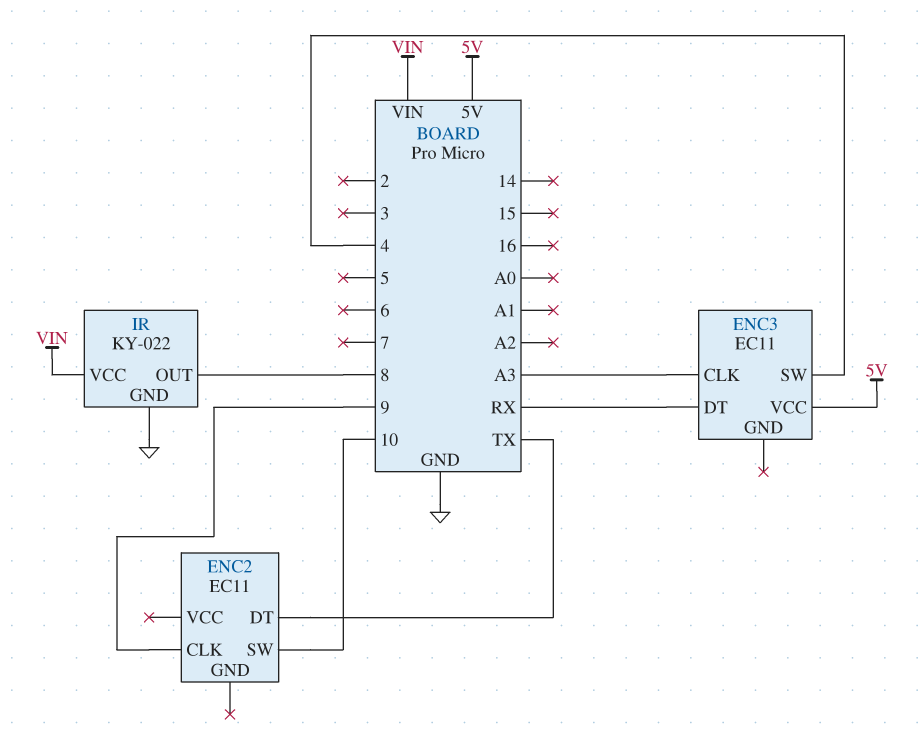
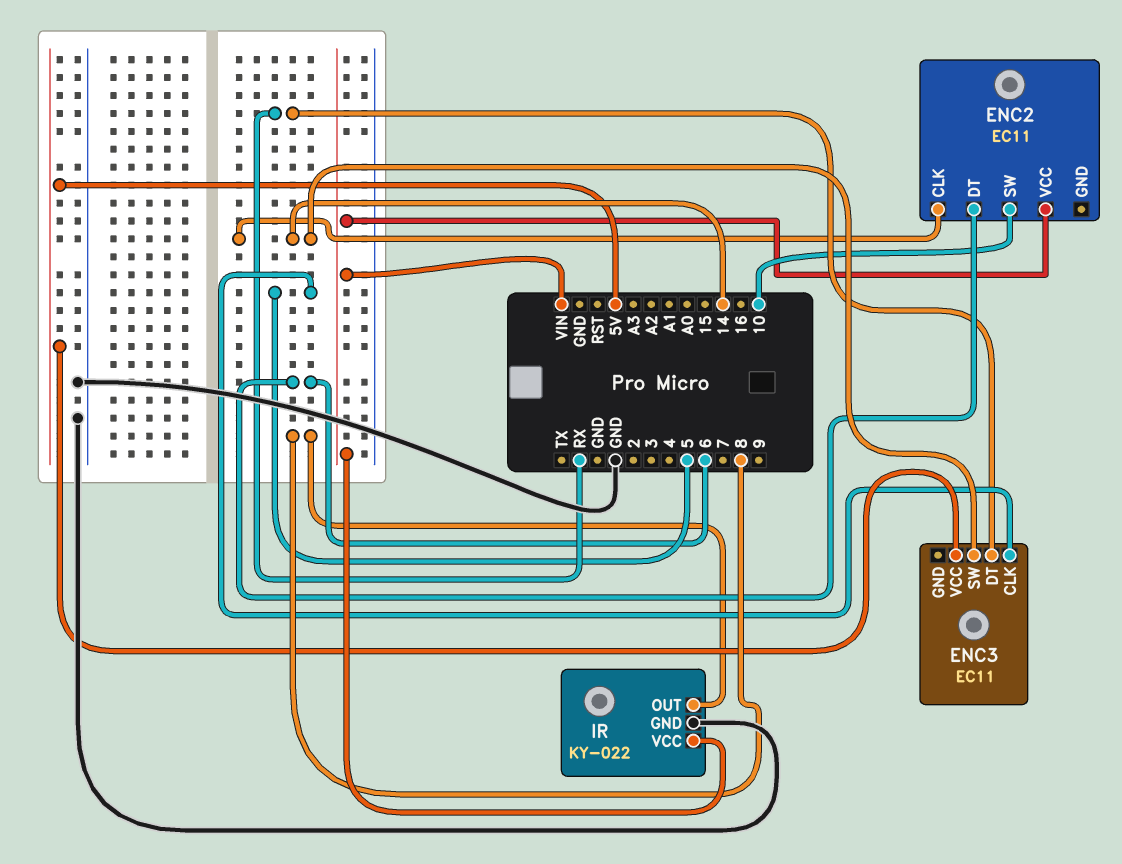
ENC2 pin CLK: 9 -> 14
ENC2 pin DT: TX -> 6
ENC2 pin VCC: none -> VIN
ENC3 pin CLK: A3 -> 5
ENC3 pin SW: 4 -> 14

